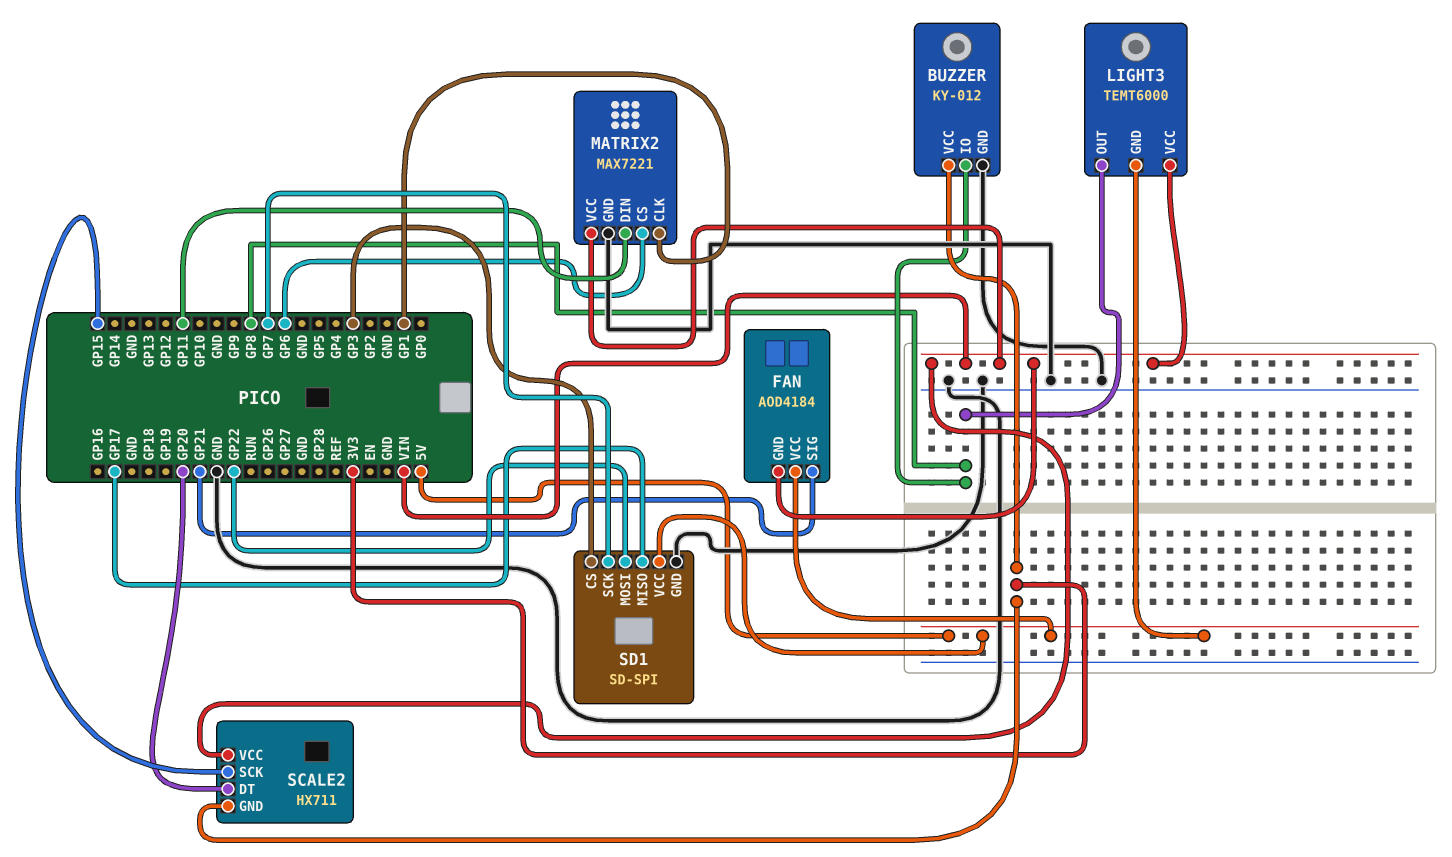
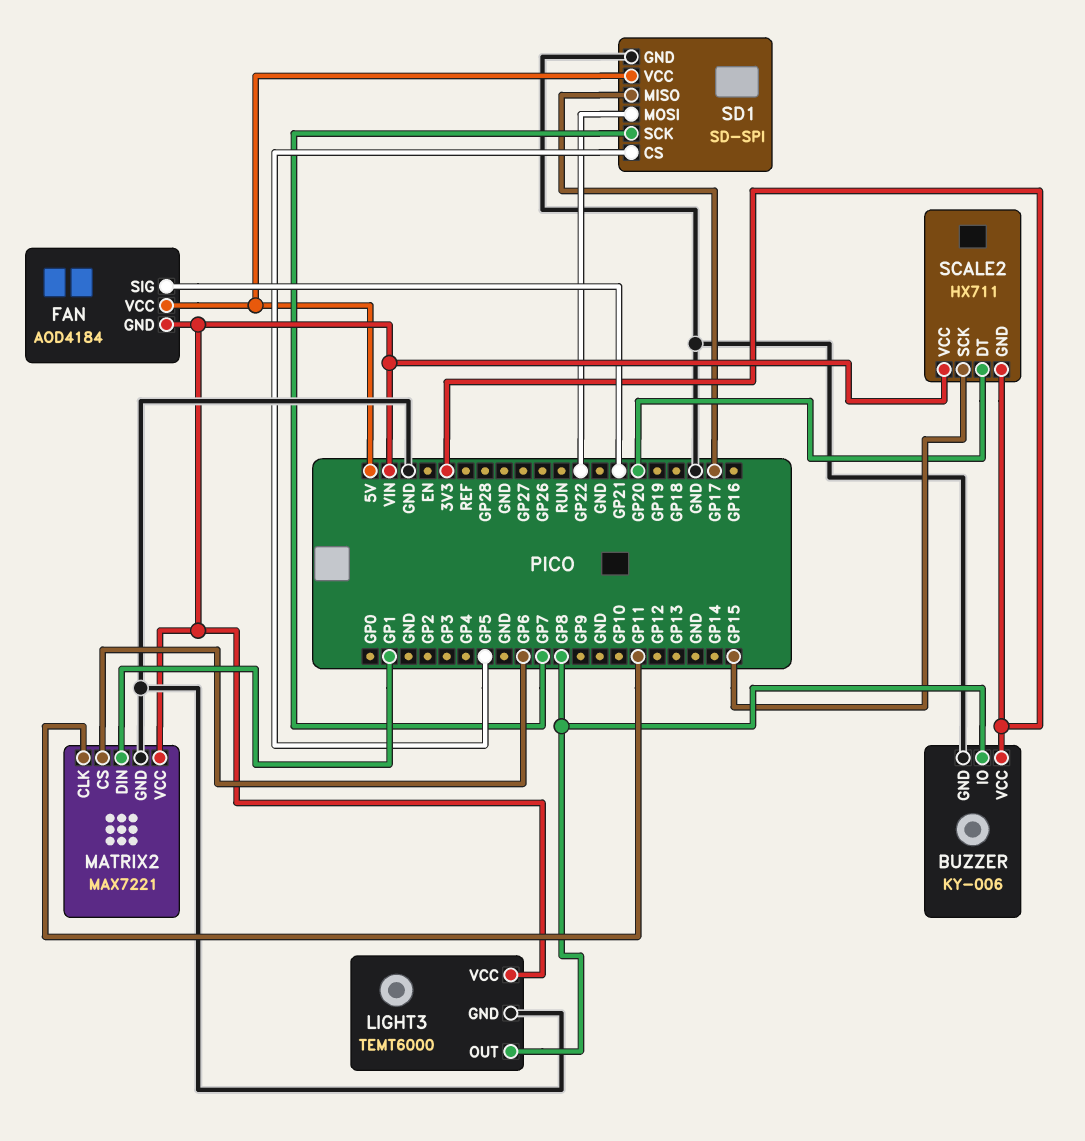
BUZZER: KY-012 -> KY-006
LIGHT3 pin GND: 5V -> GND
MATRIX2 pin CLK: GP1 -> GP11
MATRIX2 pin DIN: GP11 -> GP1
SD1 pin CS: GP3 -> GP5

